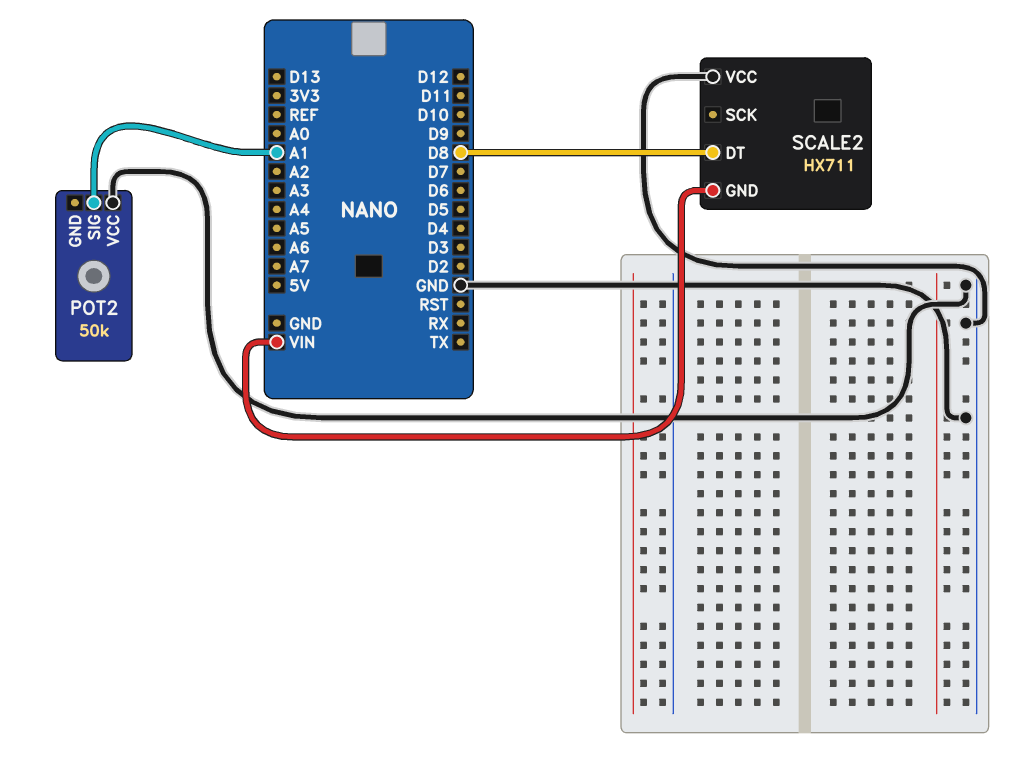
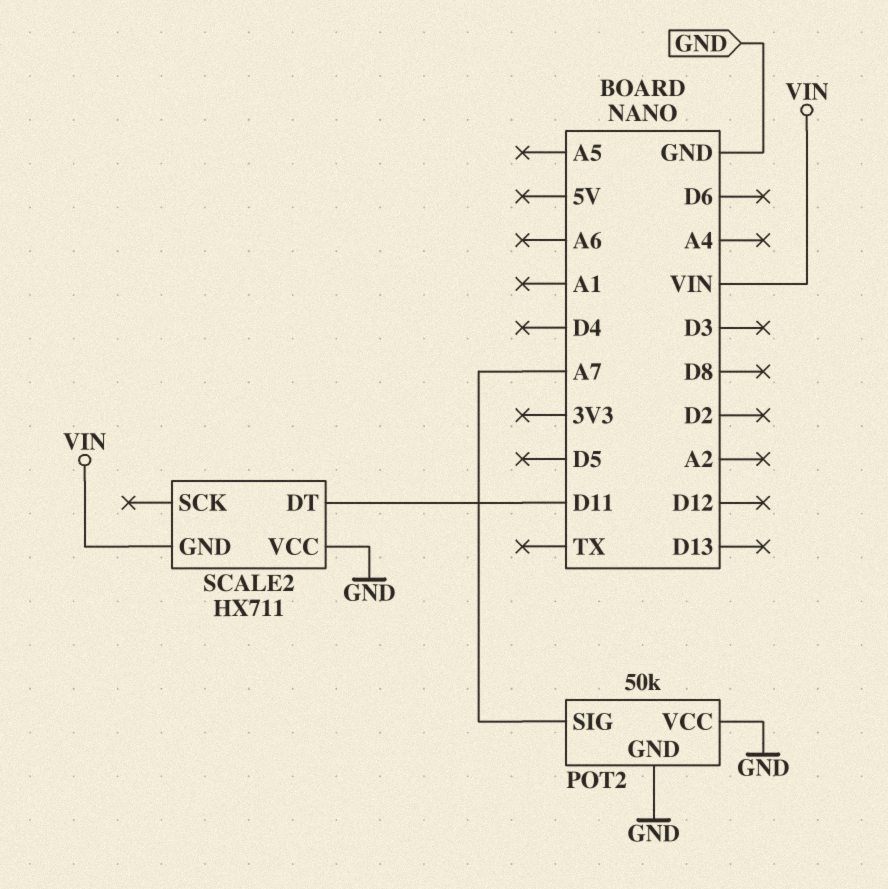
POT2 pin GND: none -> GND
POT2 pin SIG: A1 -> A7
SCALE2 pin DT: D8 -> D11

